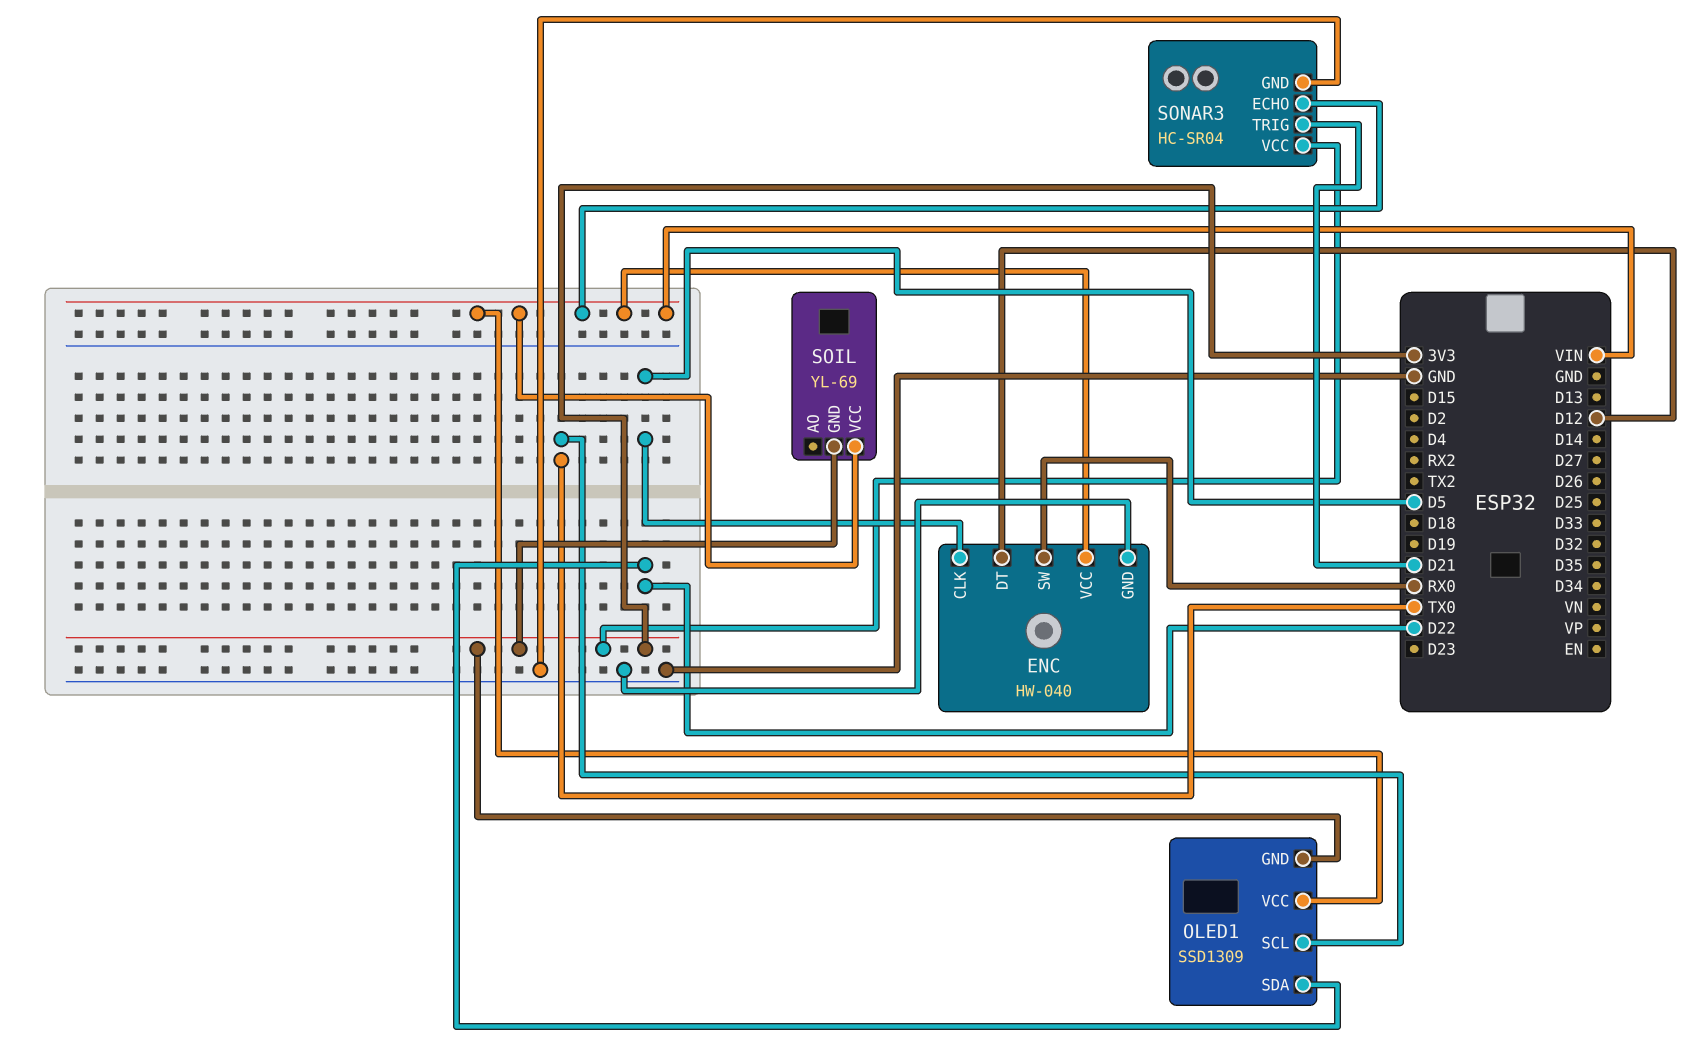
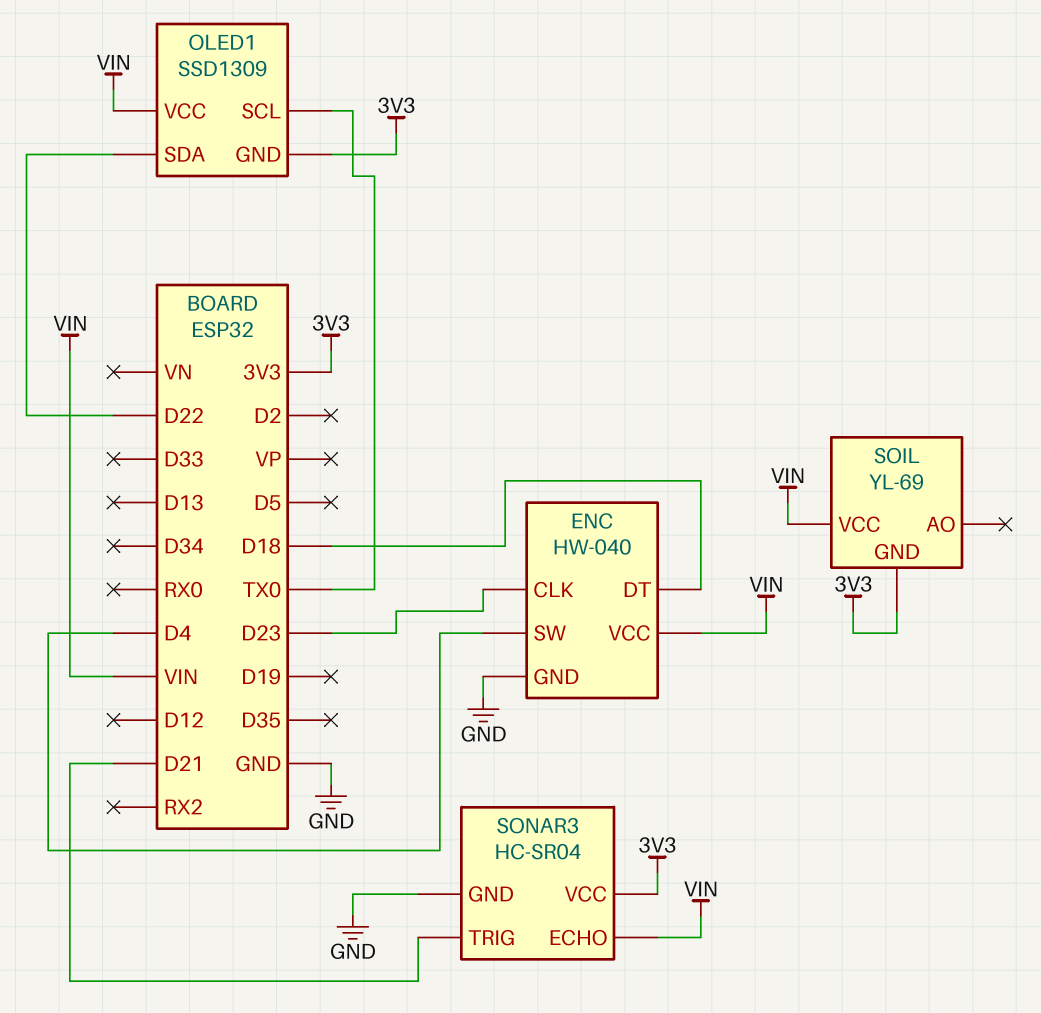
ENC pin CLK: D5 -> D23
ENC pin DT: D12 -> D18
ENC pin SW: RX0 -> D4

